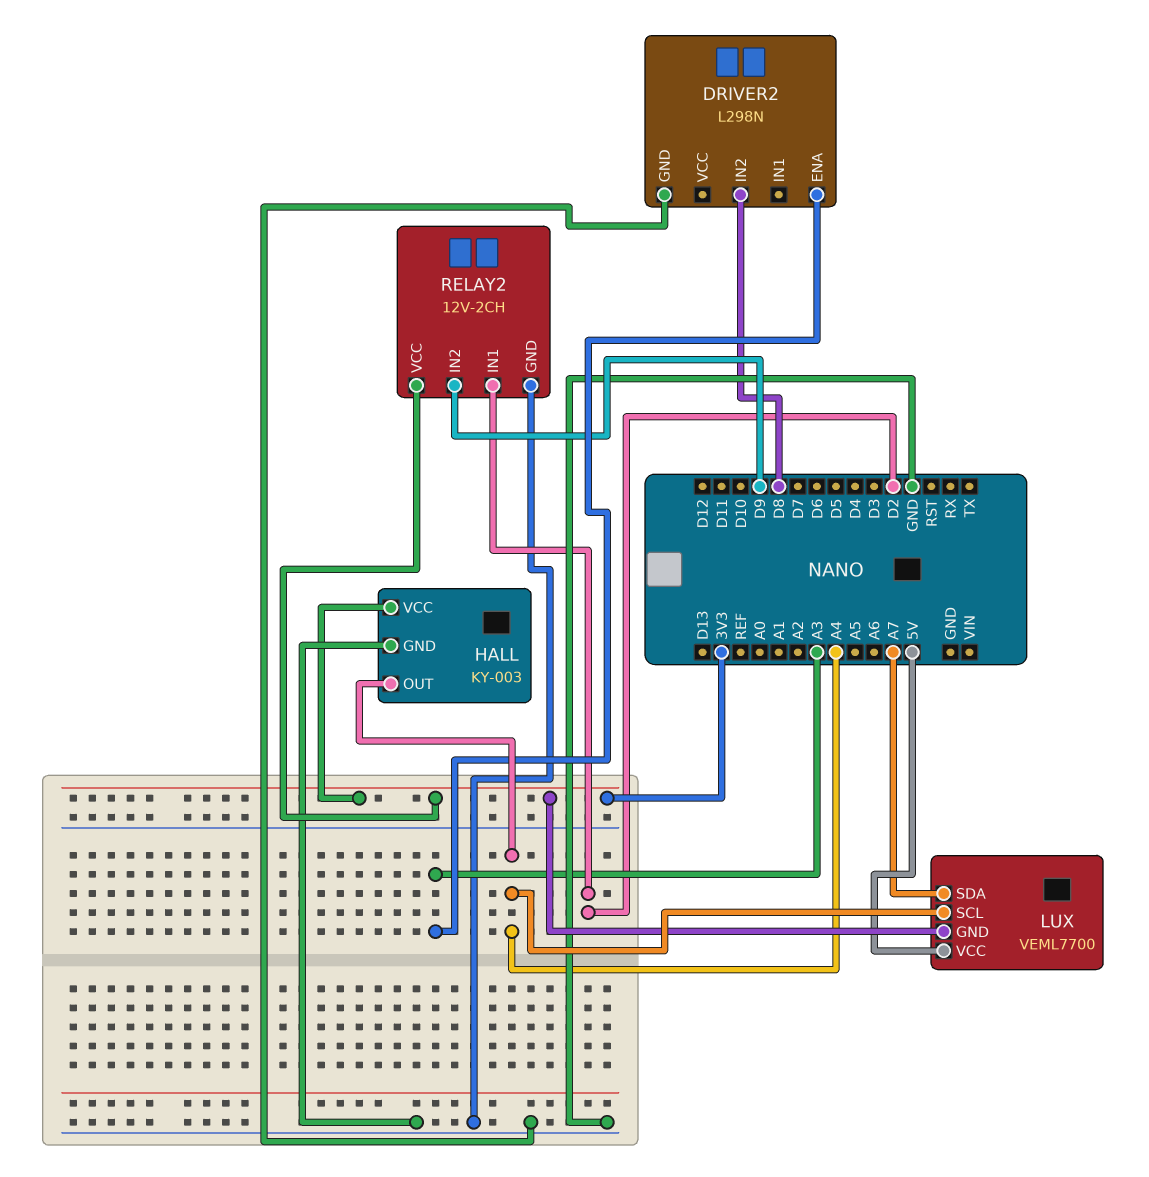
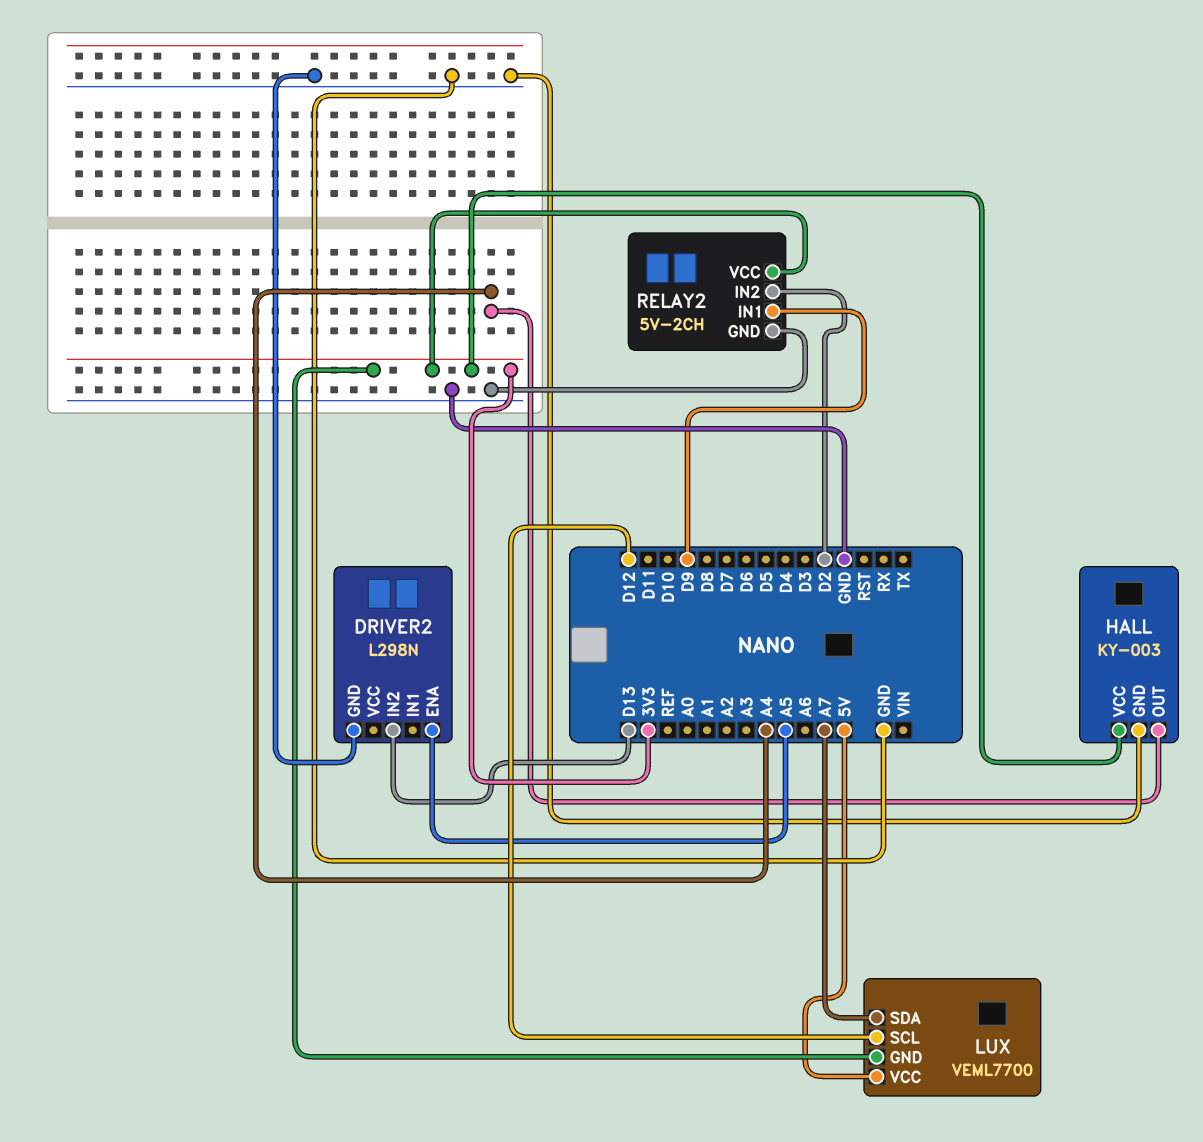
DRIVER2 pin ENA: A3 -> A5
DRIVER2 pin IN2: D8 -> D13
LUX pin SCL: A4 -> D12
RELAY2: 12V-2CH -> 5V-2CH
RELAY2 pin IN1: D2 -> D9
RELAY2 pin IN2: D9 -> D2

